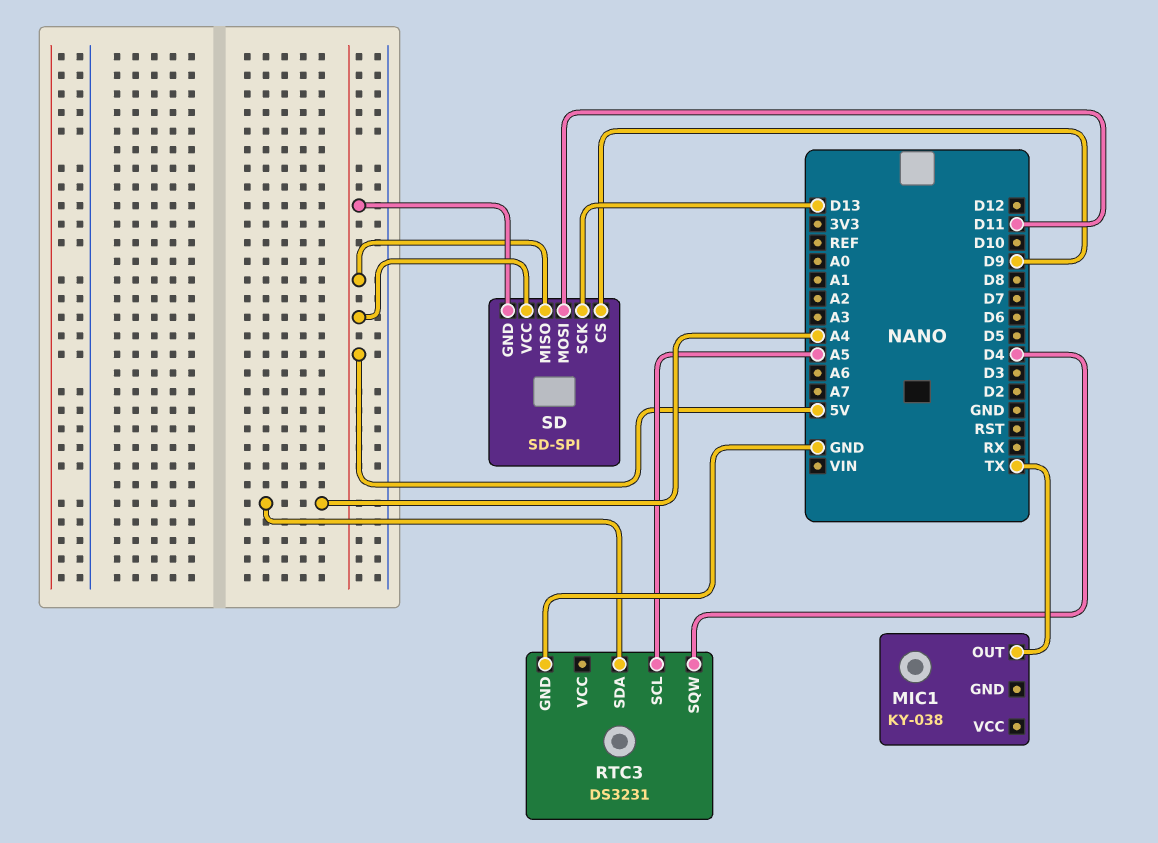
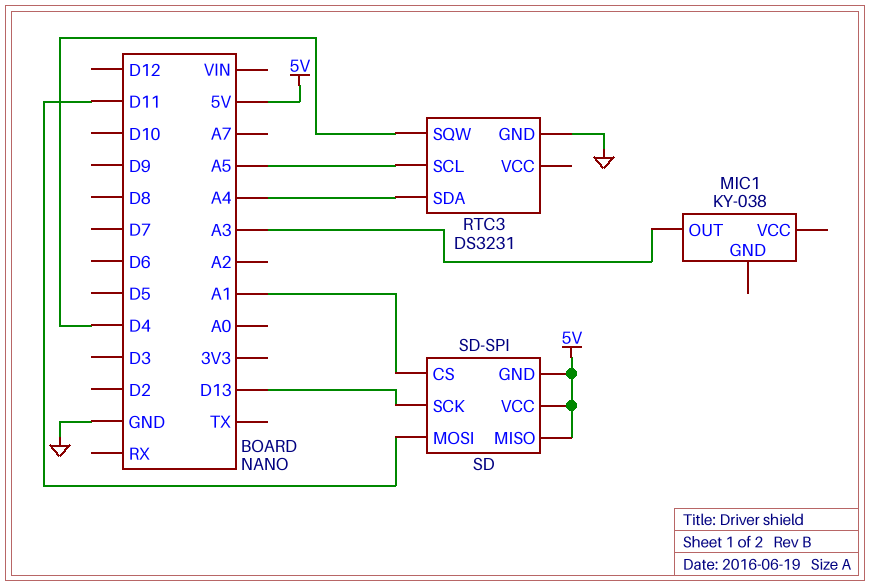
MIC1 pin OUT: TX -> A3
SD pin CS: D9 -> A1

